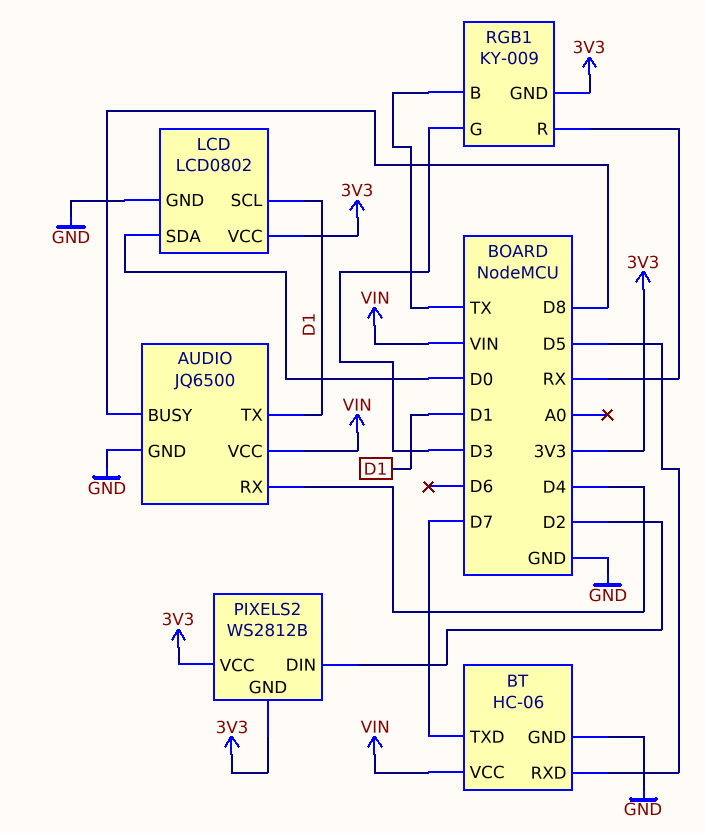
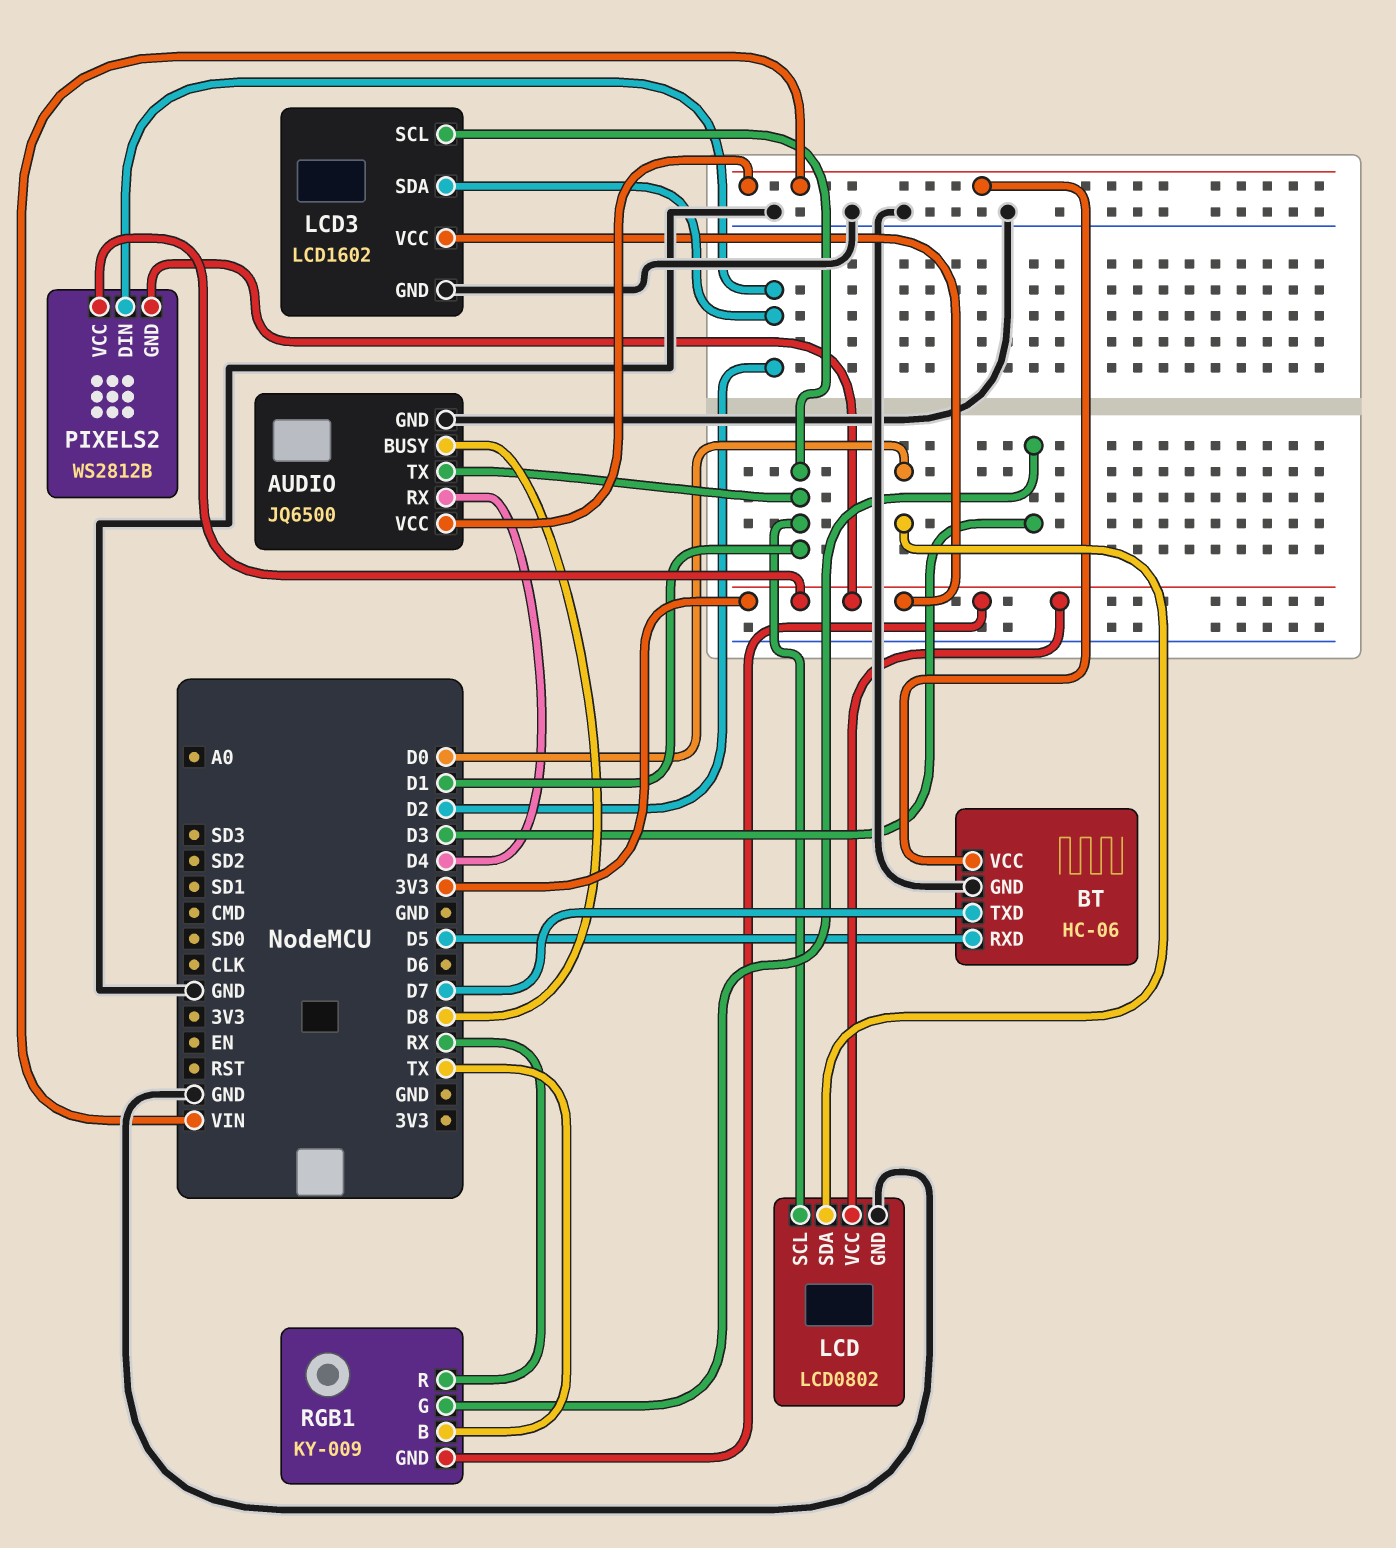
LCD3: none -> LCD1602
LCD3 pin GND: none -> GND
LCD3 pin SCL: none -> D1
LCD3 pin SDA: none -> D2
LCD3 pin VCC: none -> 3V3

